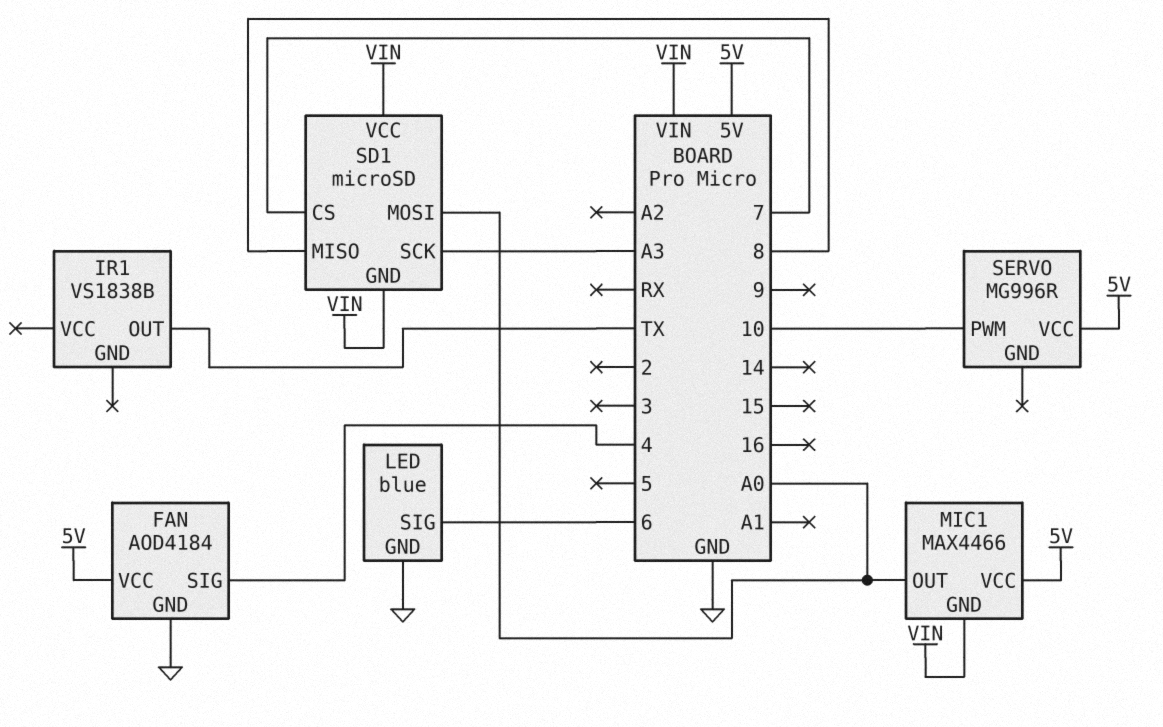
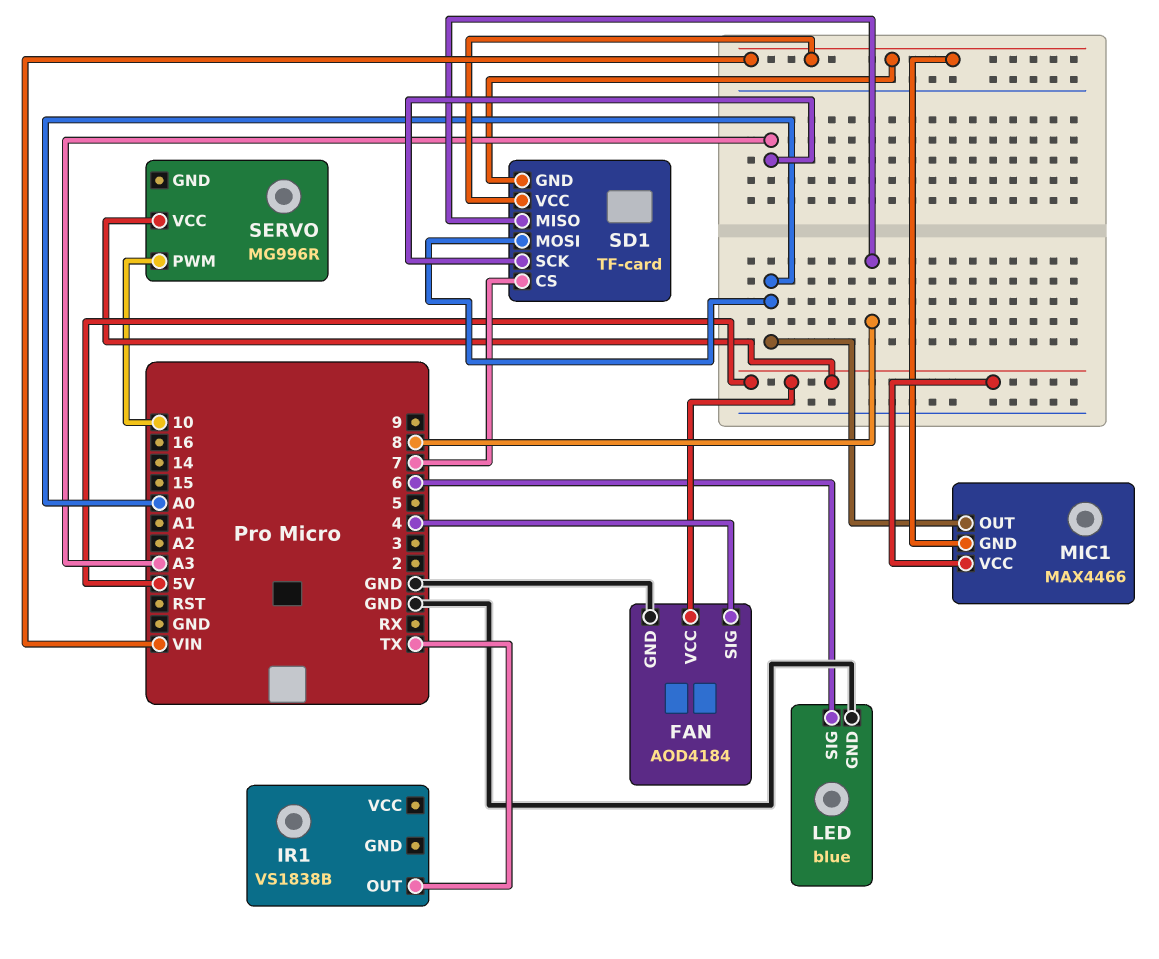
SD1: microSD -> TF-card

